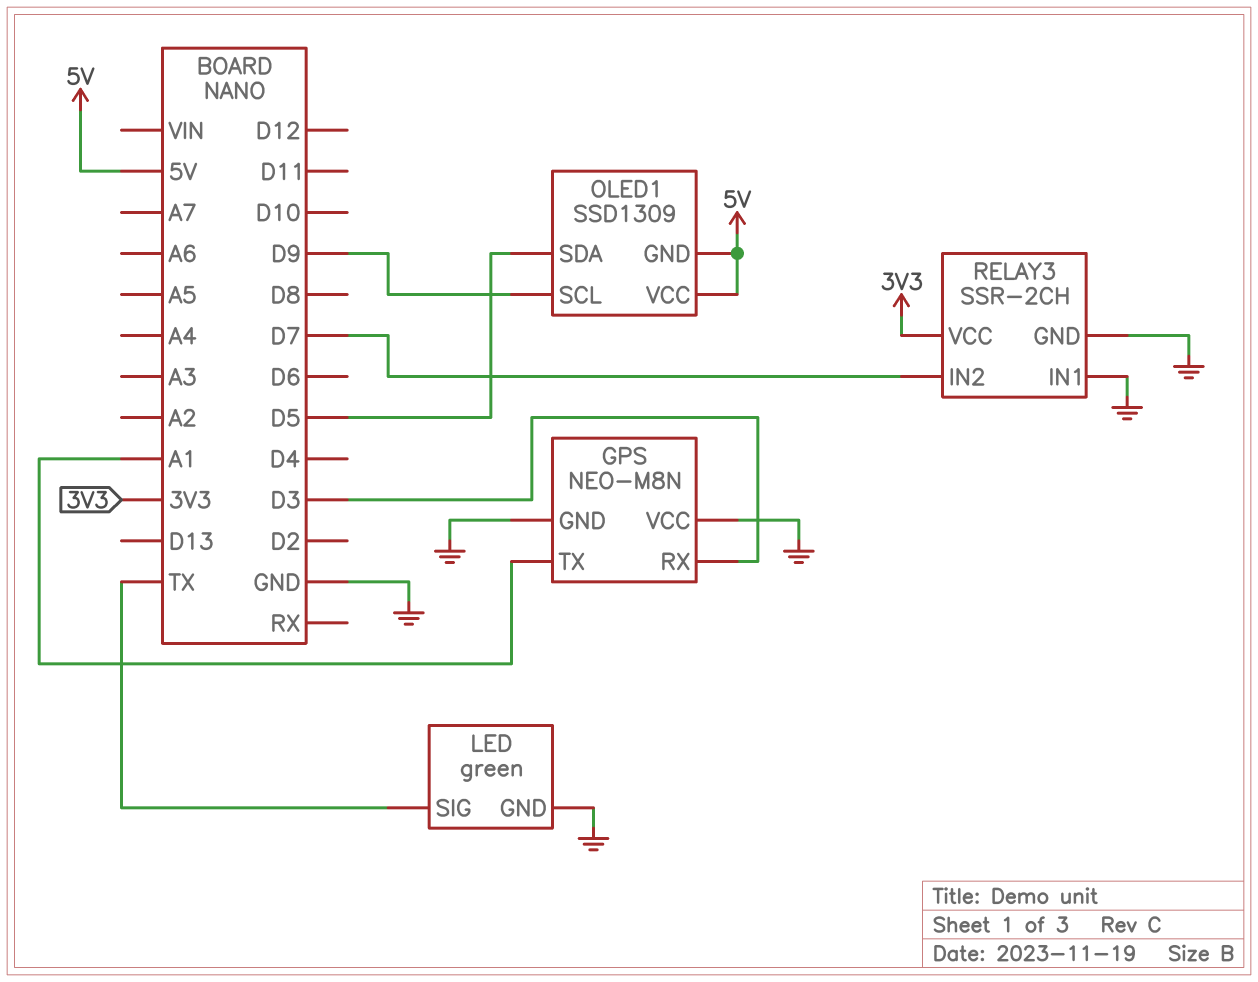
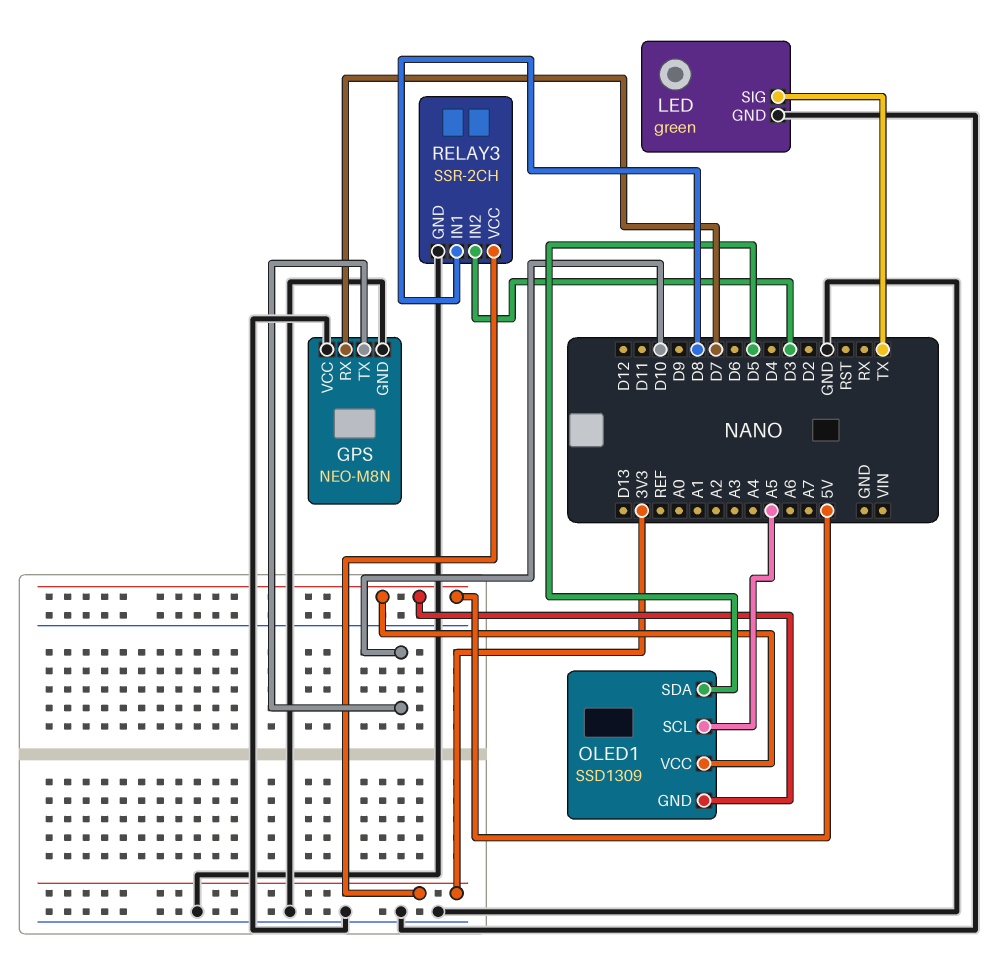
GPS pin RX: D3 -> D7
GPS pin TX: A1 -> D10
OLED1 pin SCL: D9 -> A5
RELAY3 pin IN1: GND -> D8
RELAY3 pin IN2: D7 -> D3

